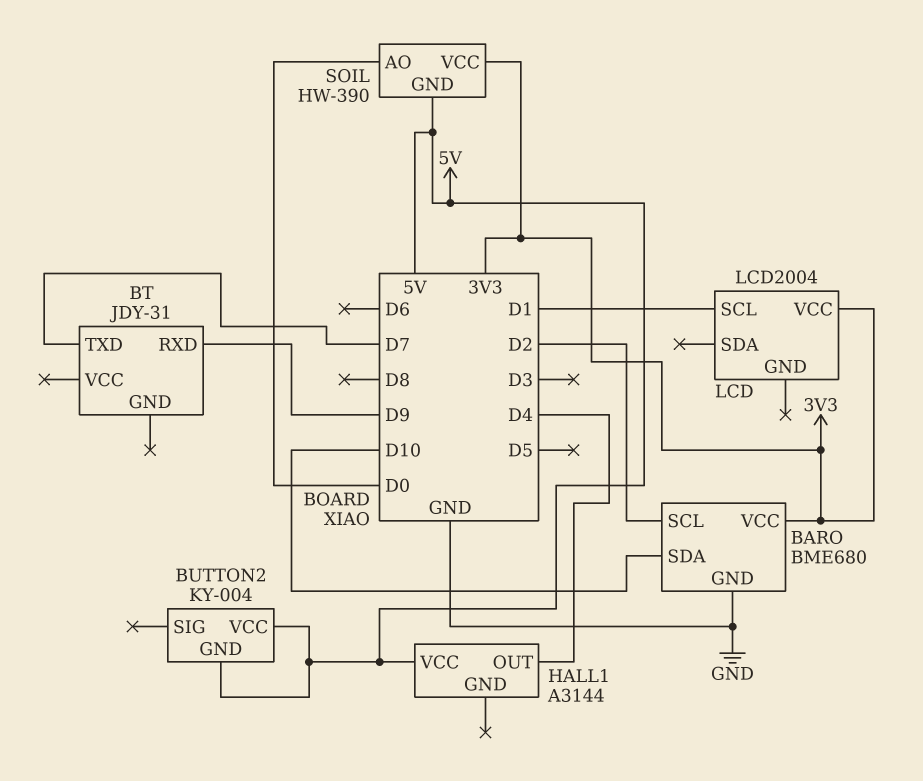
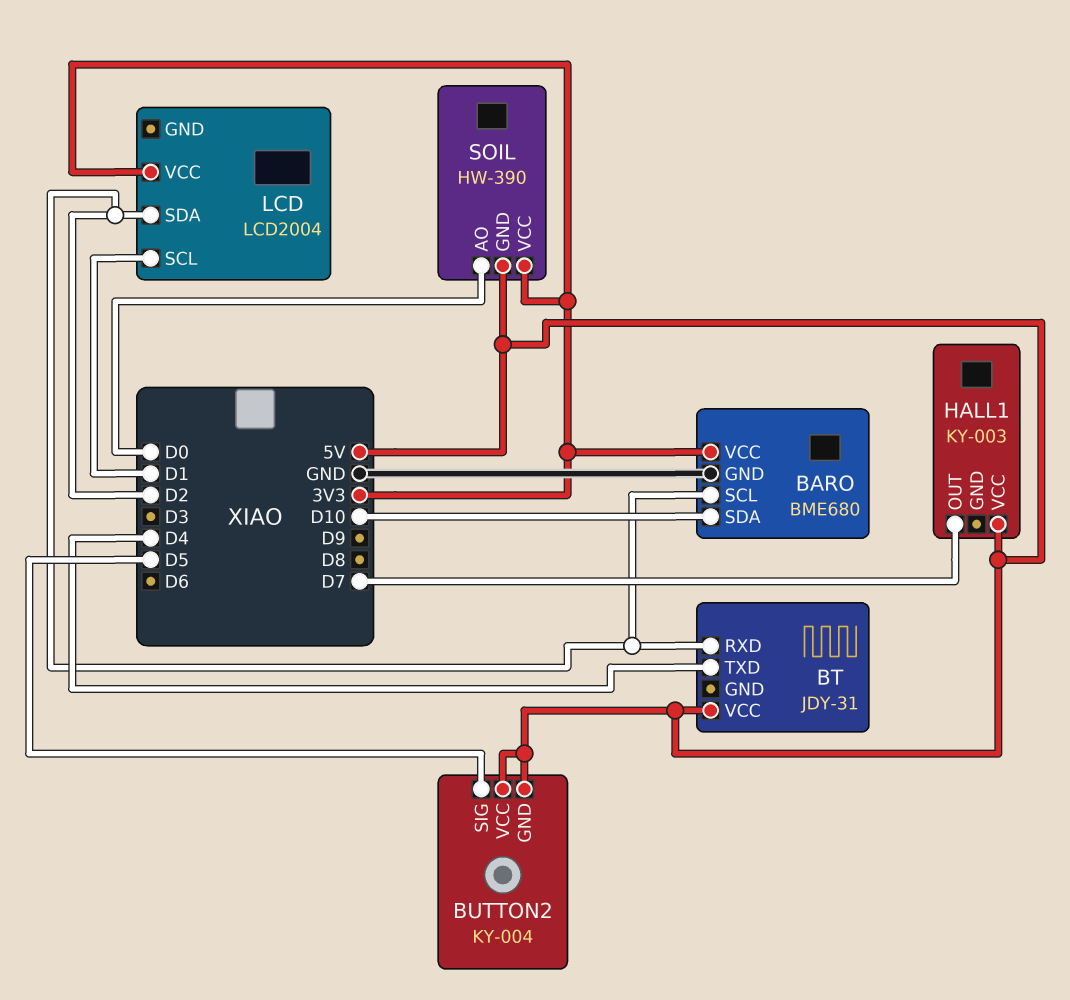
BT pin RXD: D9 -> D2
BT pin TXD: D7 -> D4
BT pin VCC: none -> 5V
BUTTON2 pin SIG: none -> D5
HALL1: A3144 -> KY-003
HALL1 pin OUT: D4 -> D7
LCD pin SDA: none -> D2

